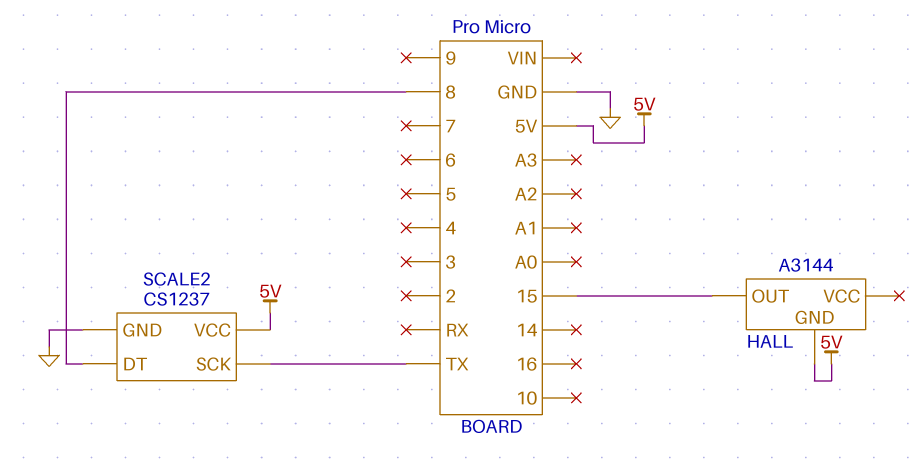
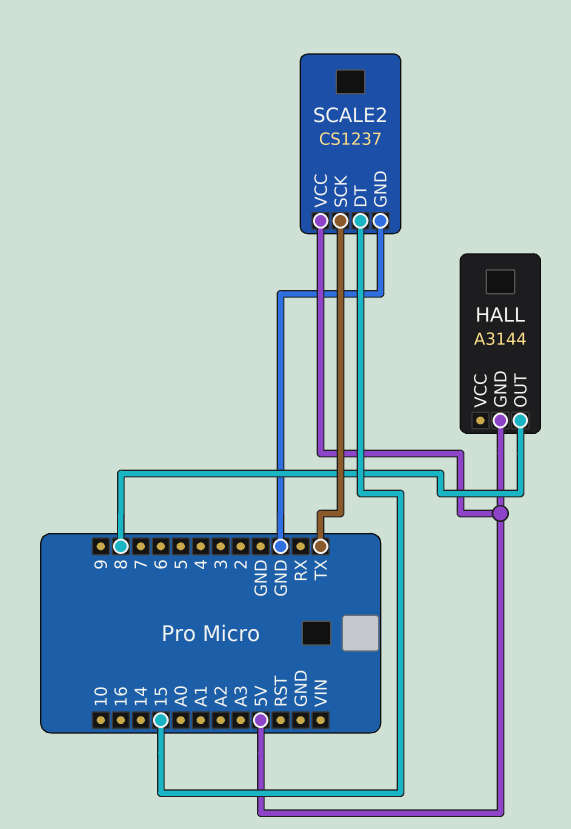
HALL pin OUT: 15 -> 8
SCALE2 pin DT: 8 -> 15

